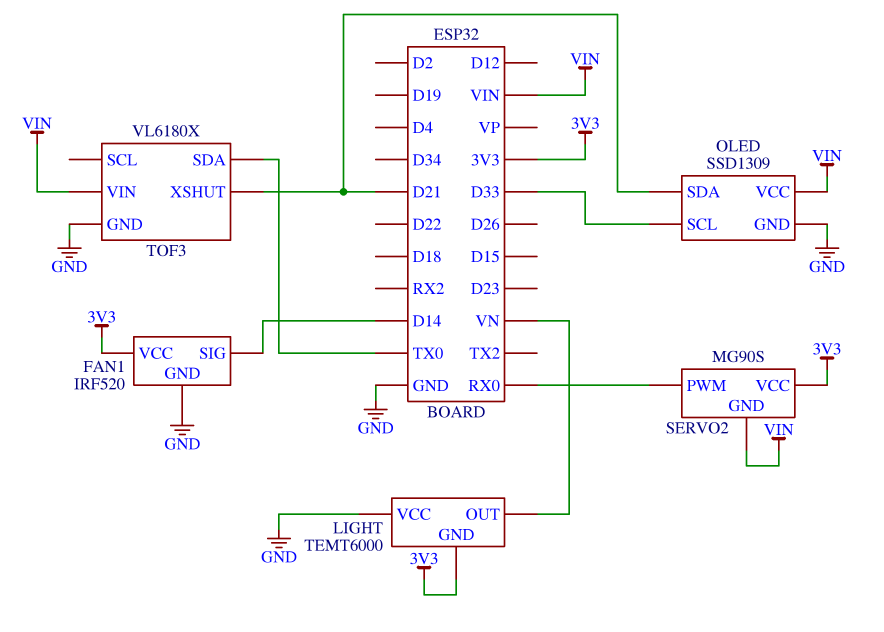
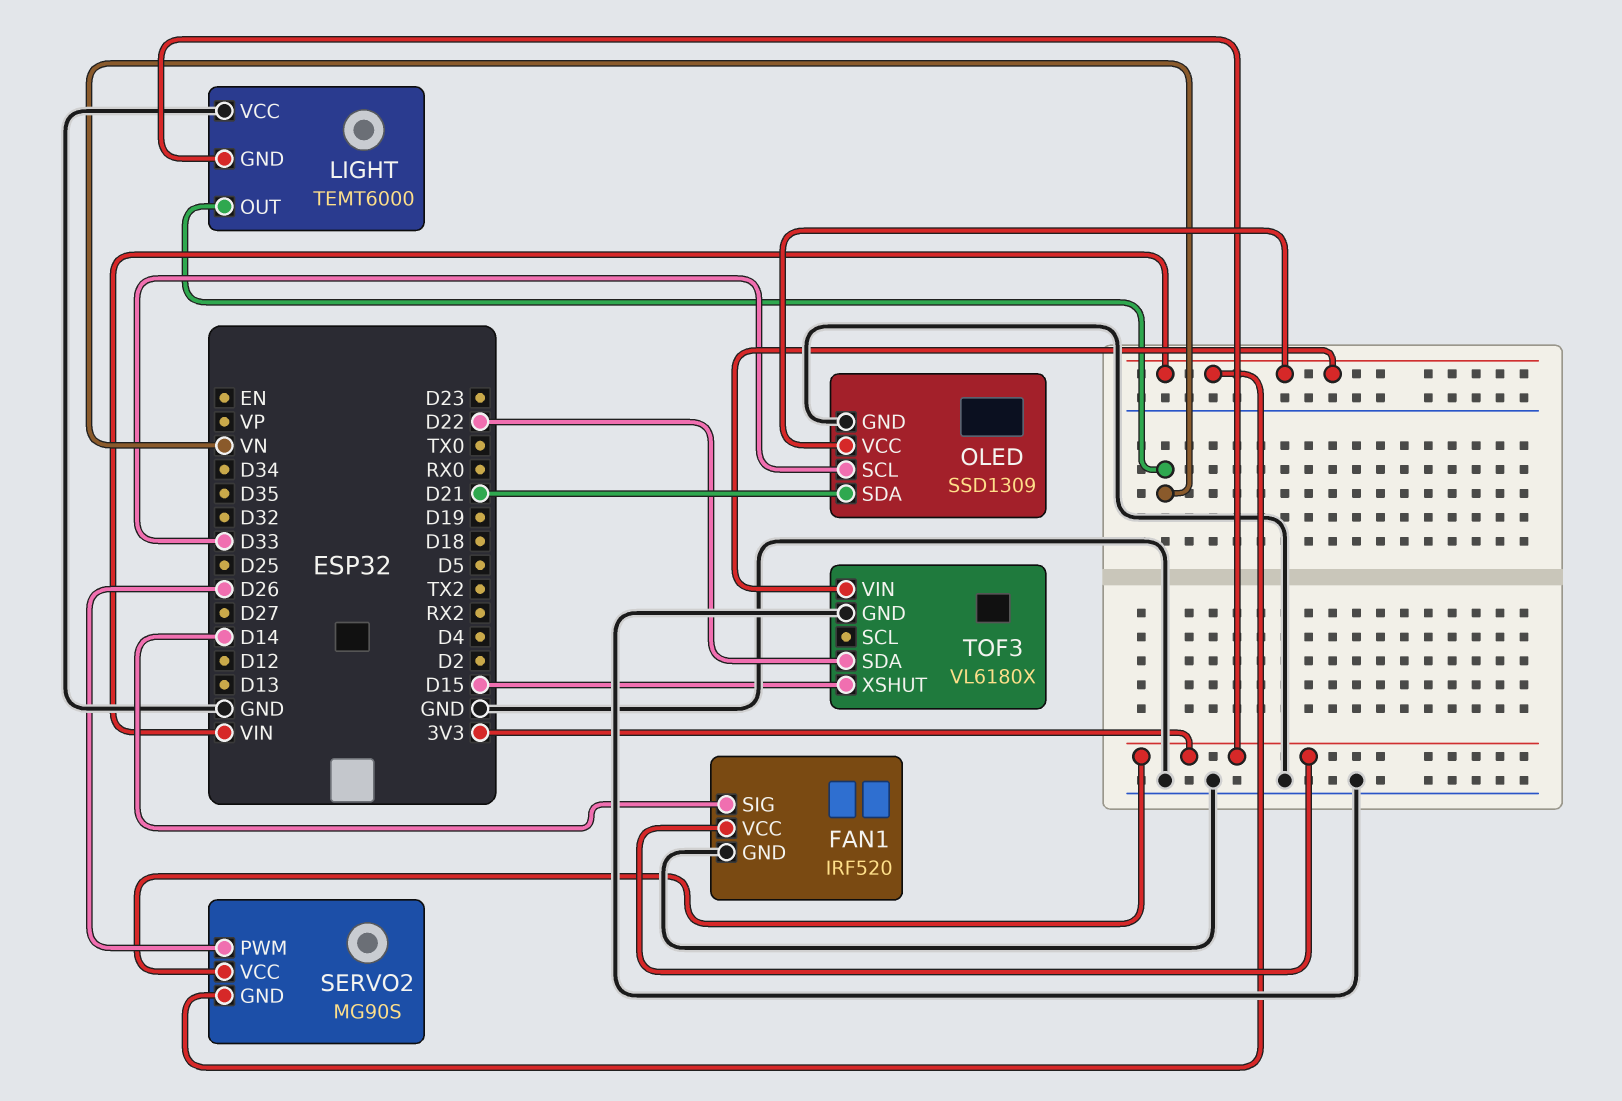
SERVO2 pin PWM: RX0 -> D26
TOF3 pin SDA: TX0 -> D22
TOF3 pin XSHUT: D21 -> D15

